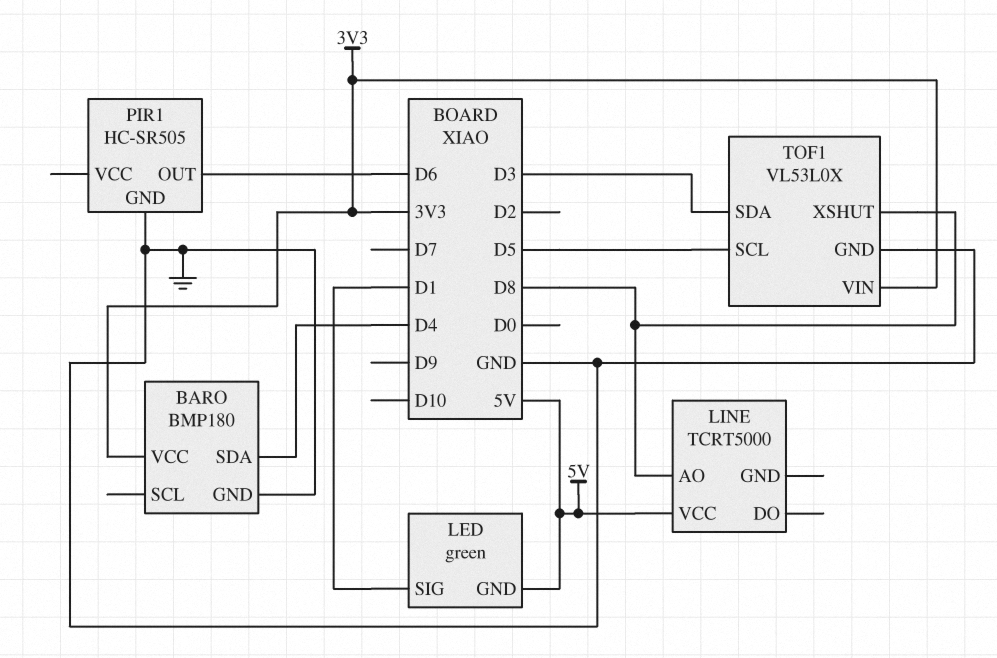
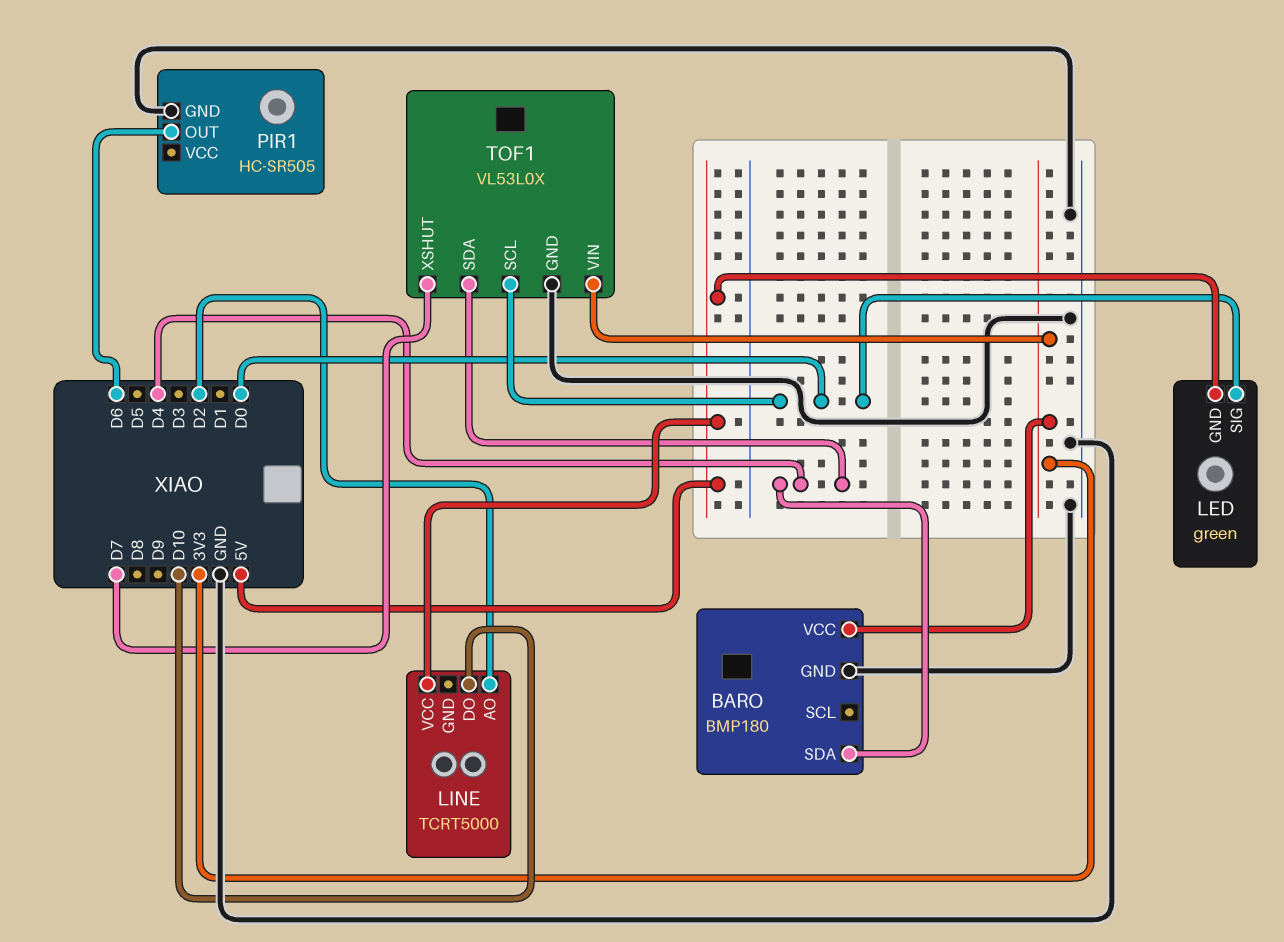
LED pin SIG: D1 -> D0
LINE pin AO: D8 -> D2
LINE pin DO: none -> D10
TOF1 pin SCL: D5 -> D0
TOF1 pin SDA: D3 -> D4
TOF1 pin XSHUT: D8 -> D7

